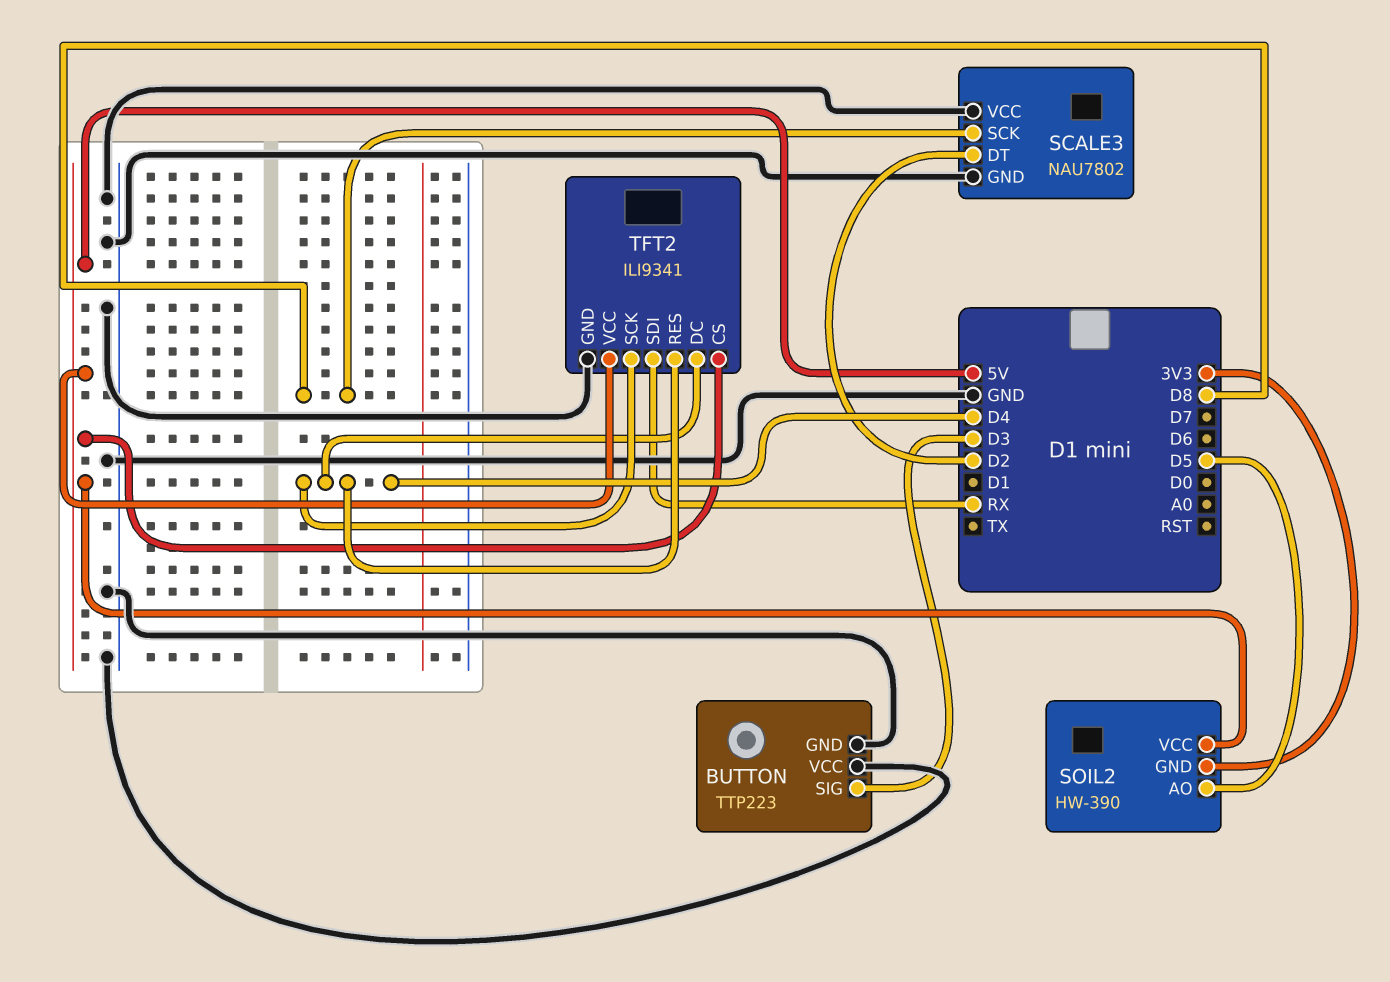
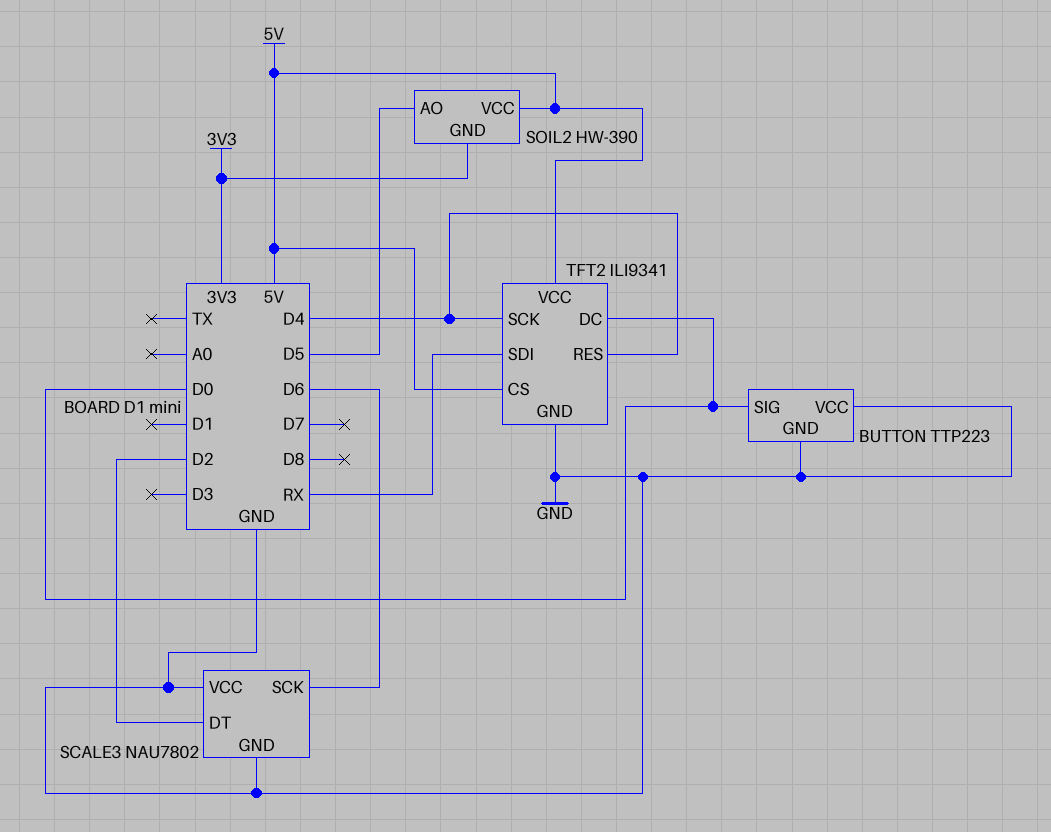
BUTTON pin SIG: D3 -> D0
SCALE3 pin SCK: D8 -> D6
TFT2 pin DC: D4 -> D0

